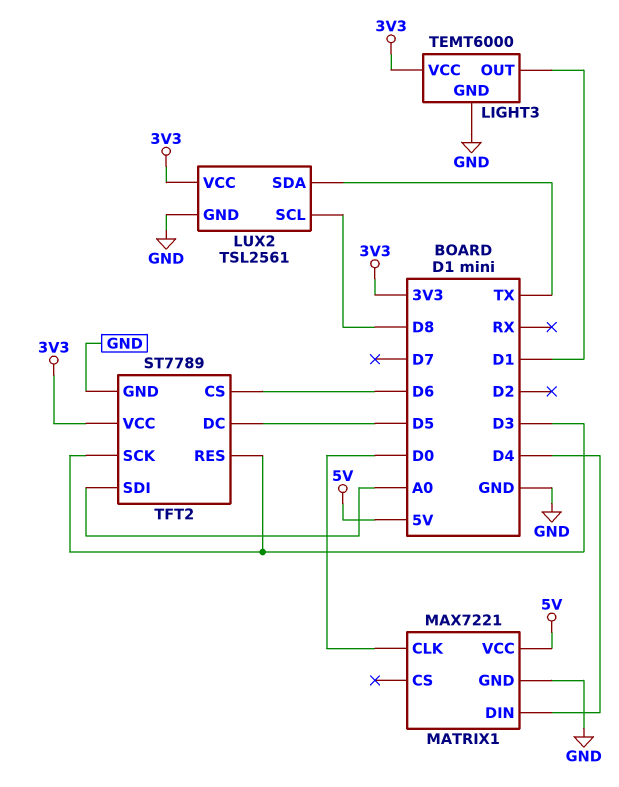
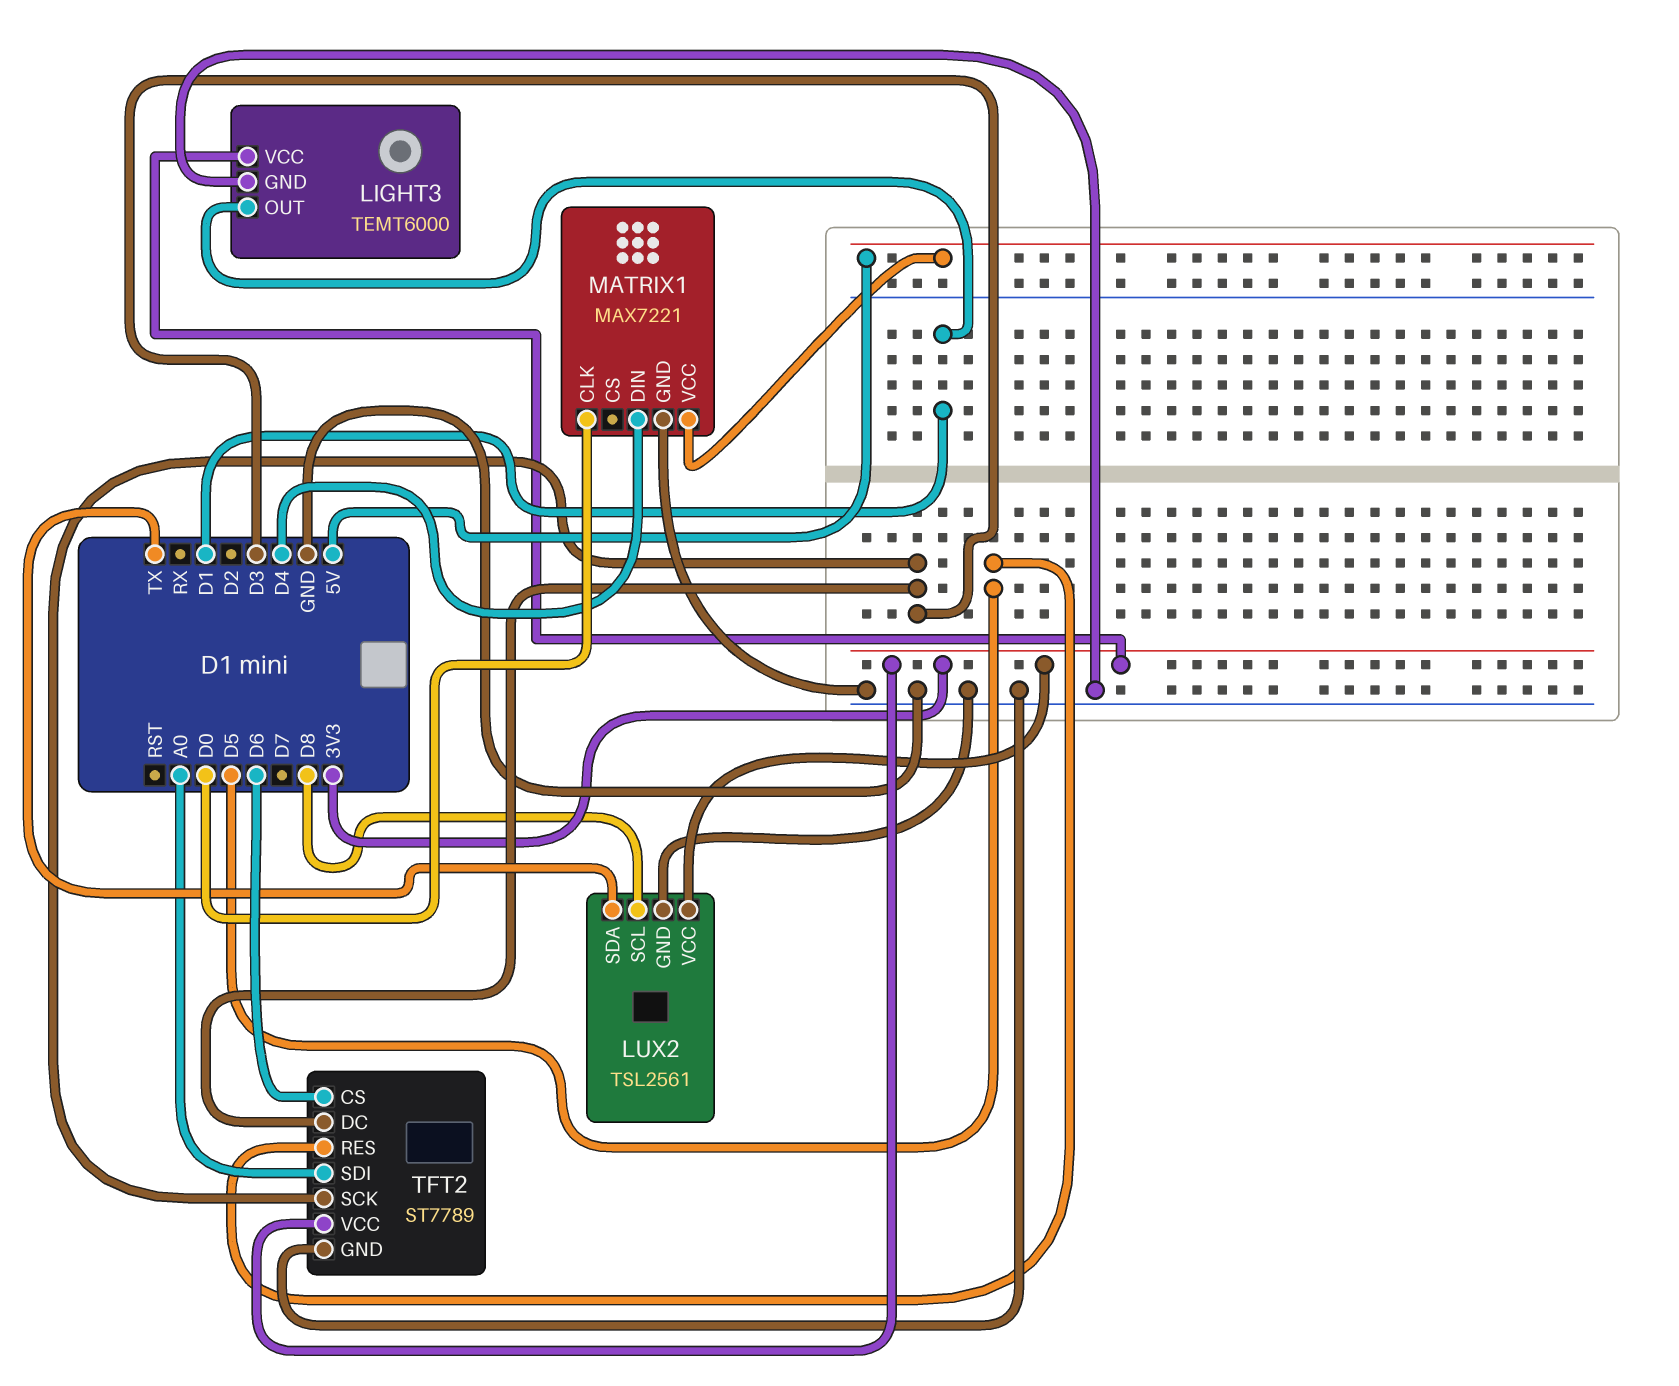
TFT2 pin DC: D5 -> D3
TFT2 pin RES: D3 -> D5

